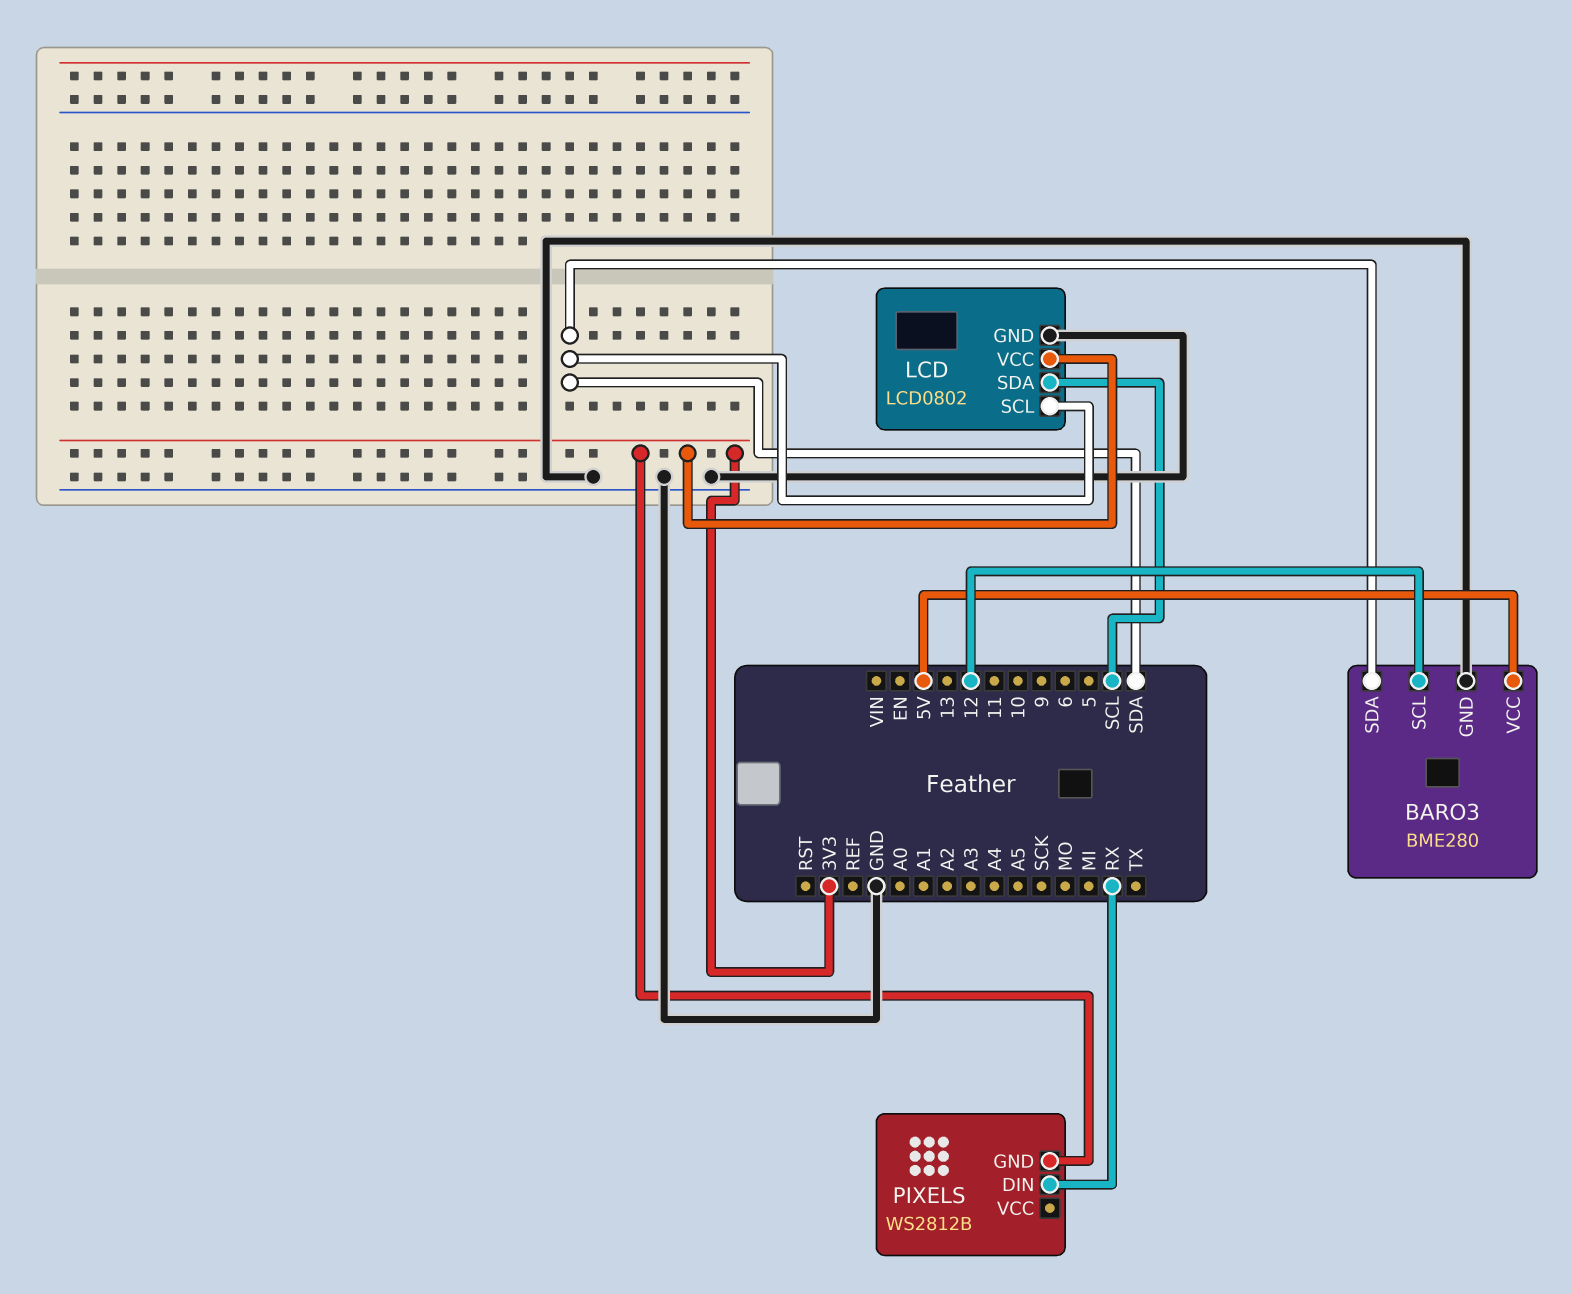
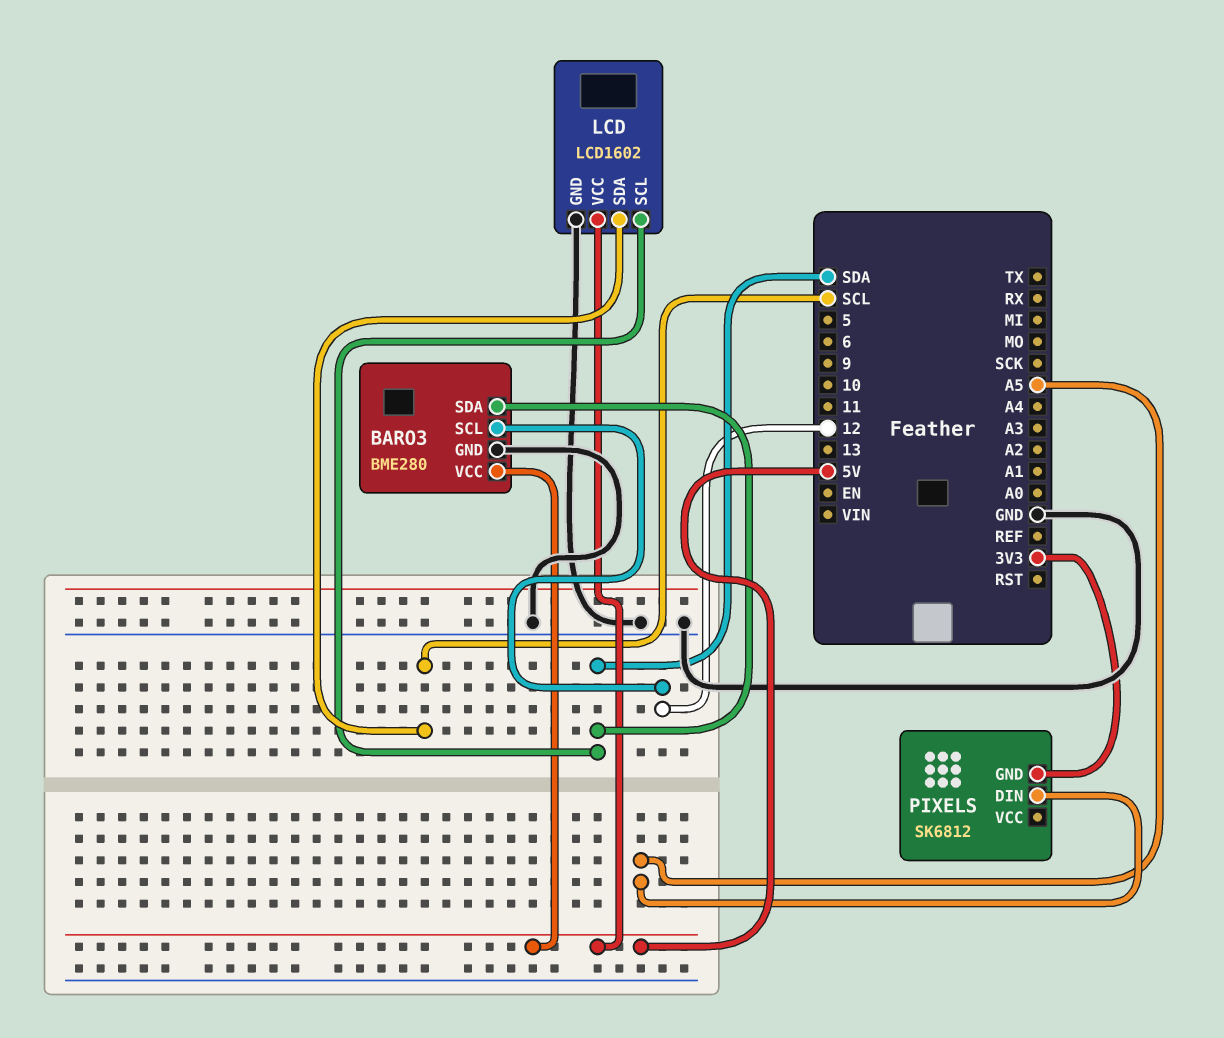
LCD: LCD0802 -> LCD1602
LCD pin VCC: 3V3 -> 5V
PIXELS: WS2812B -> SK6812
PIXELS pin DIN: RX -> A5

